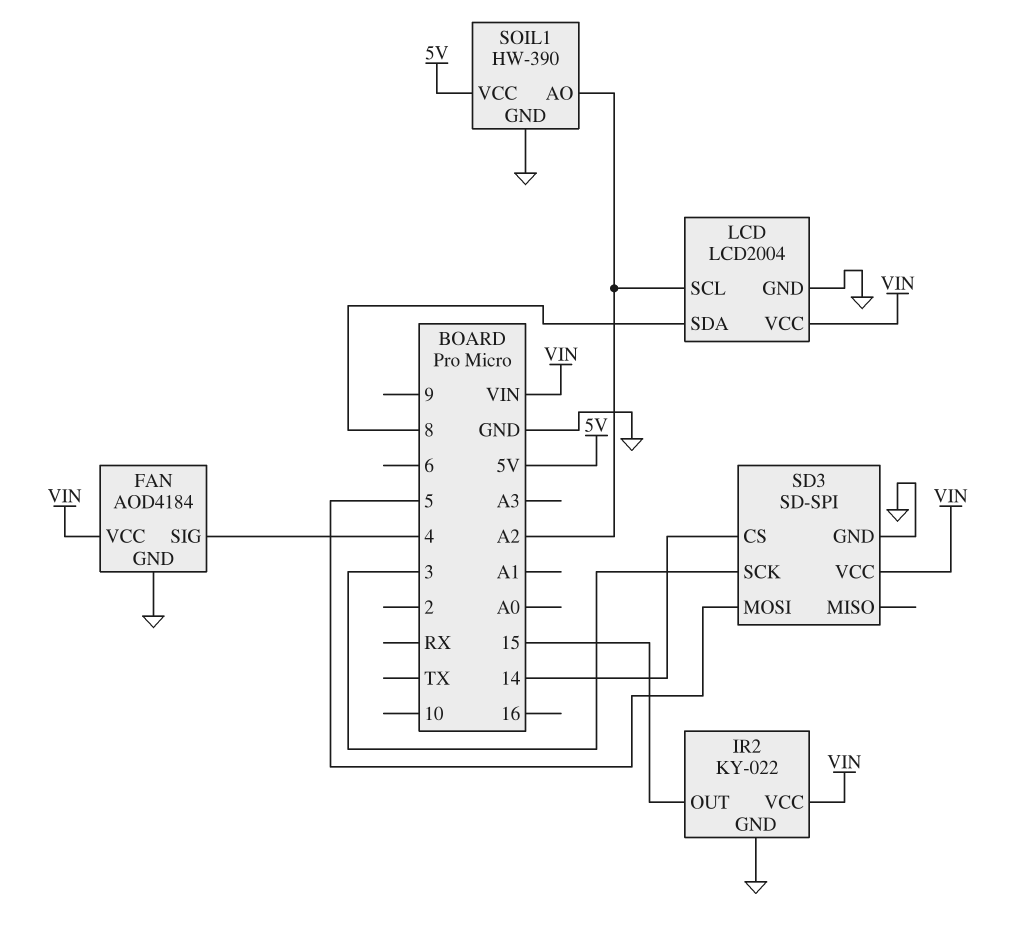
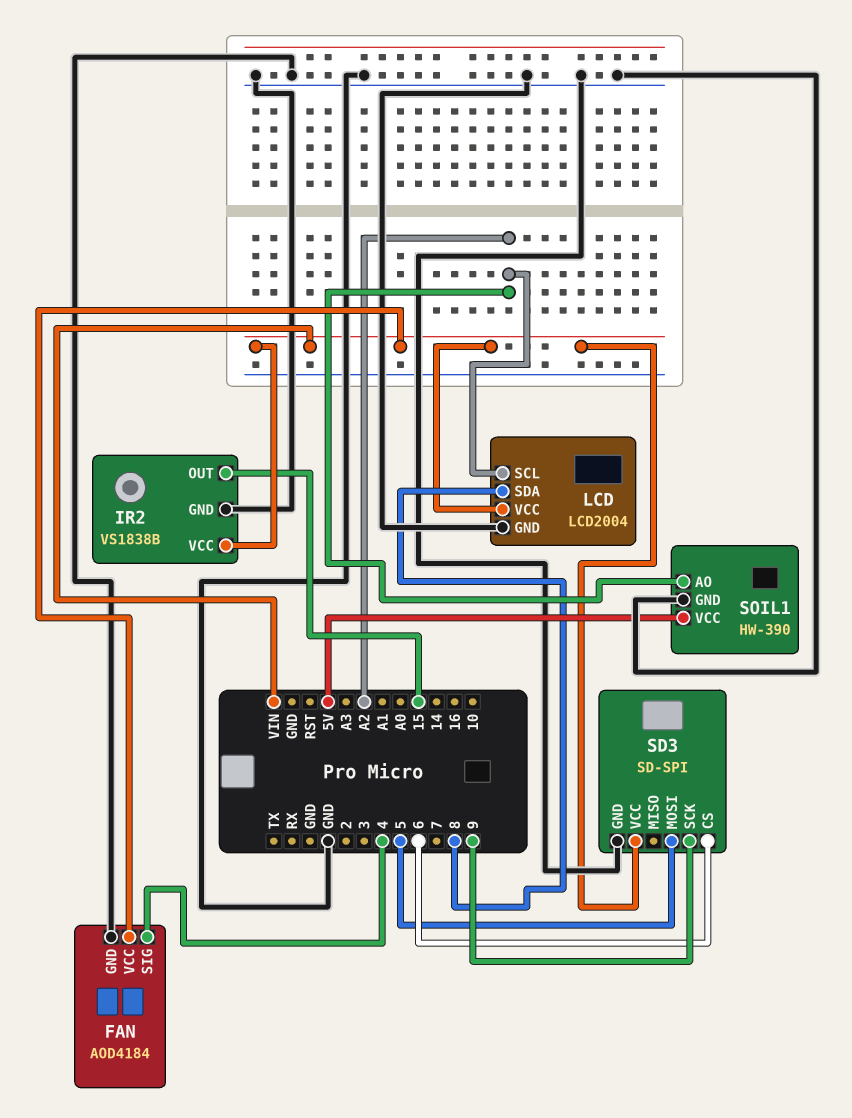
IR2: KY-022 -> VS1838B
SD3 pin CS: 14 -> 6
SD3 pin SCK: 3 -> 9

